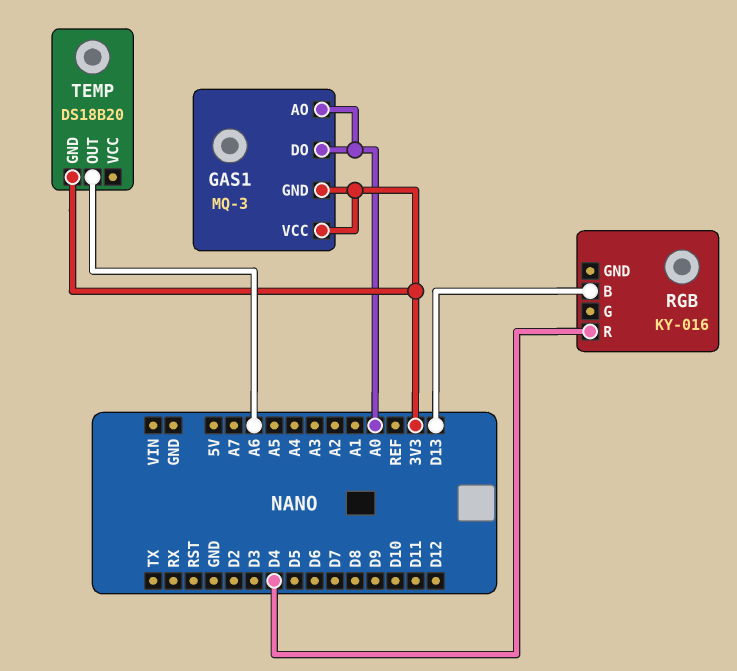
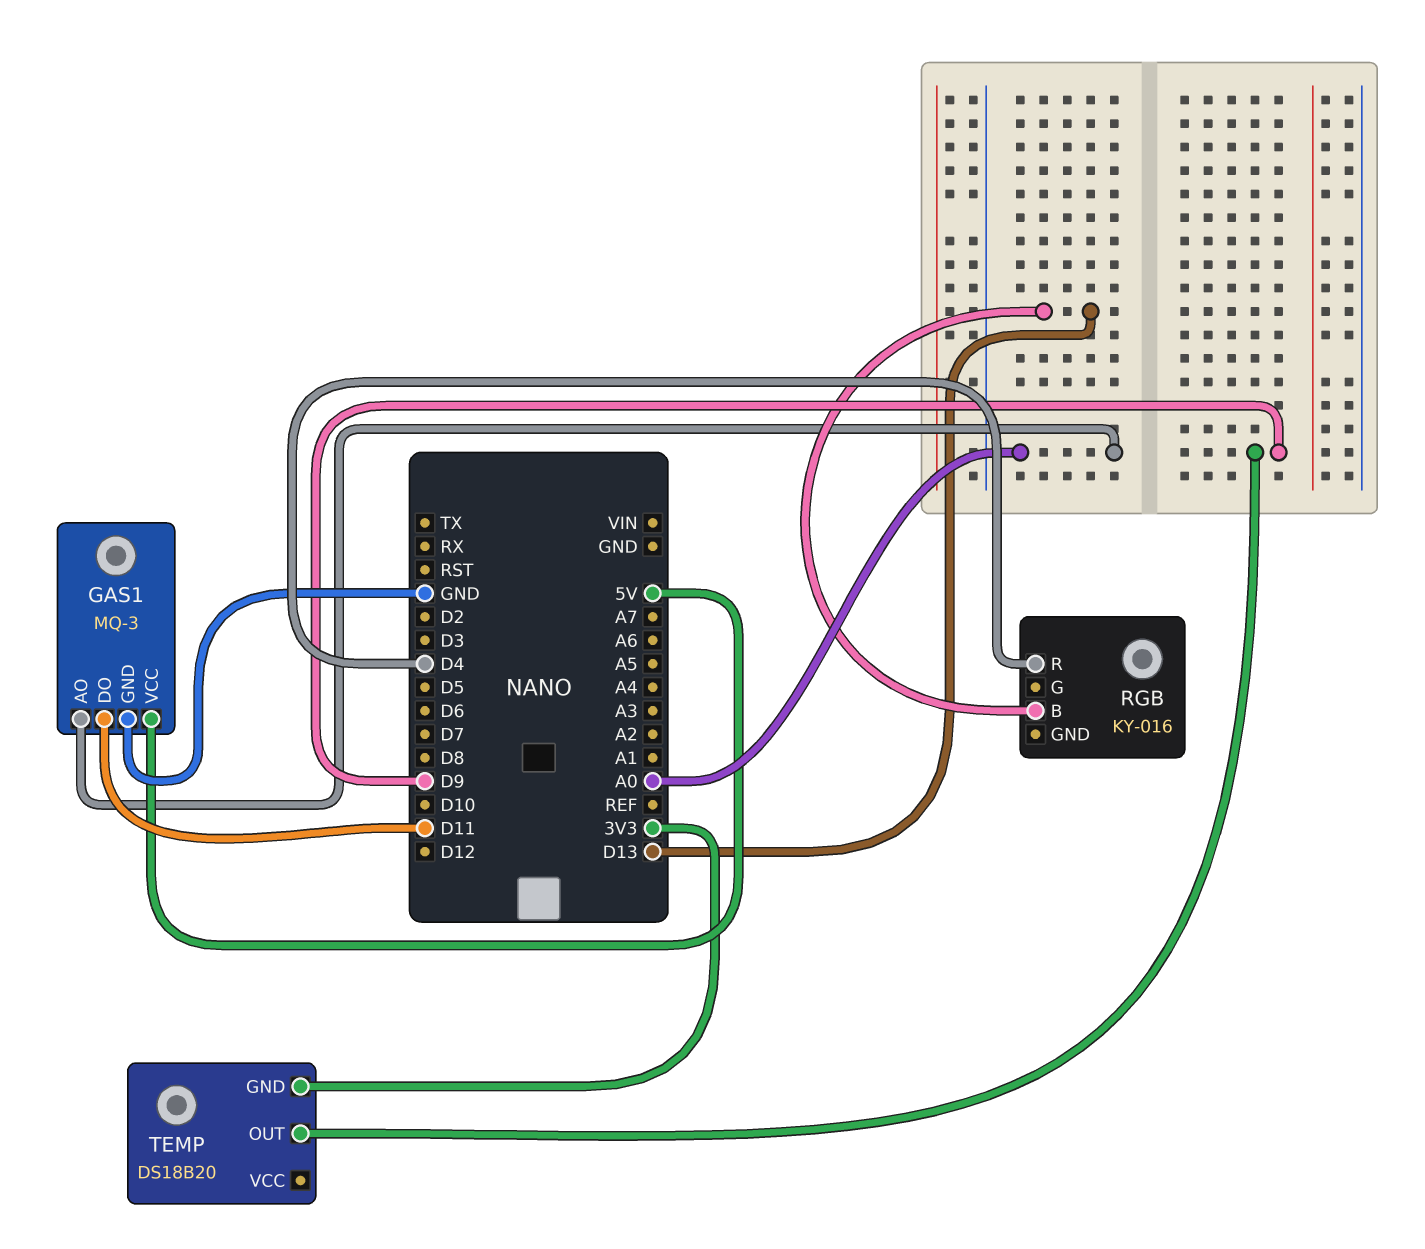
GAS1 pin DO: A0 -> D11
GAS1 pin GND: 3V3 -> GND
GAS1 pin VCC: 3V3 -> 5V
TEMP pin OUT: A6 -> D9

